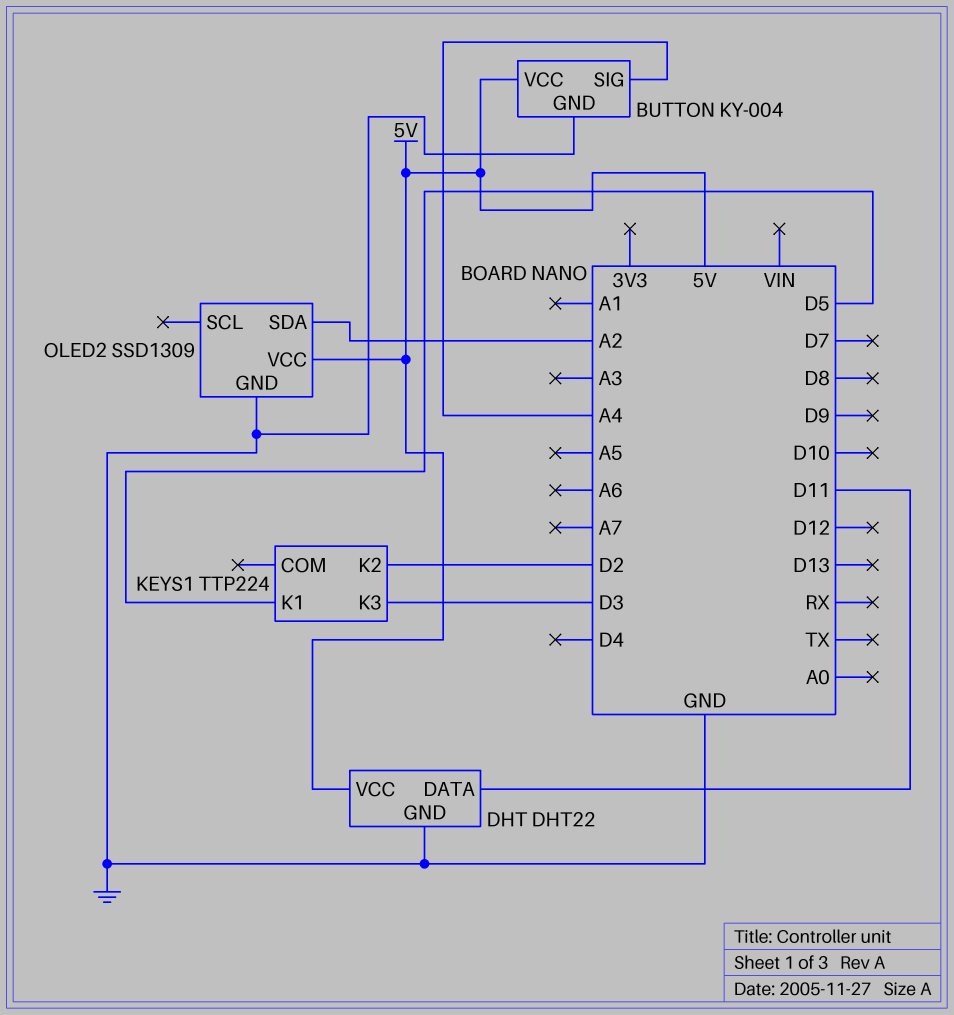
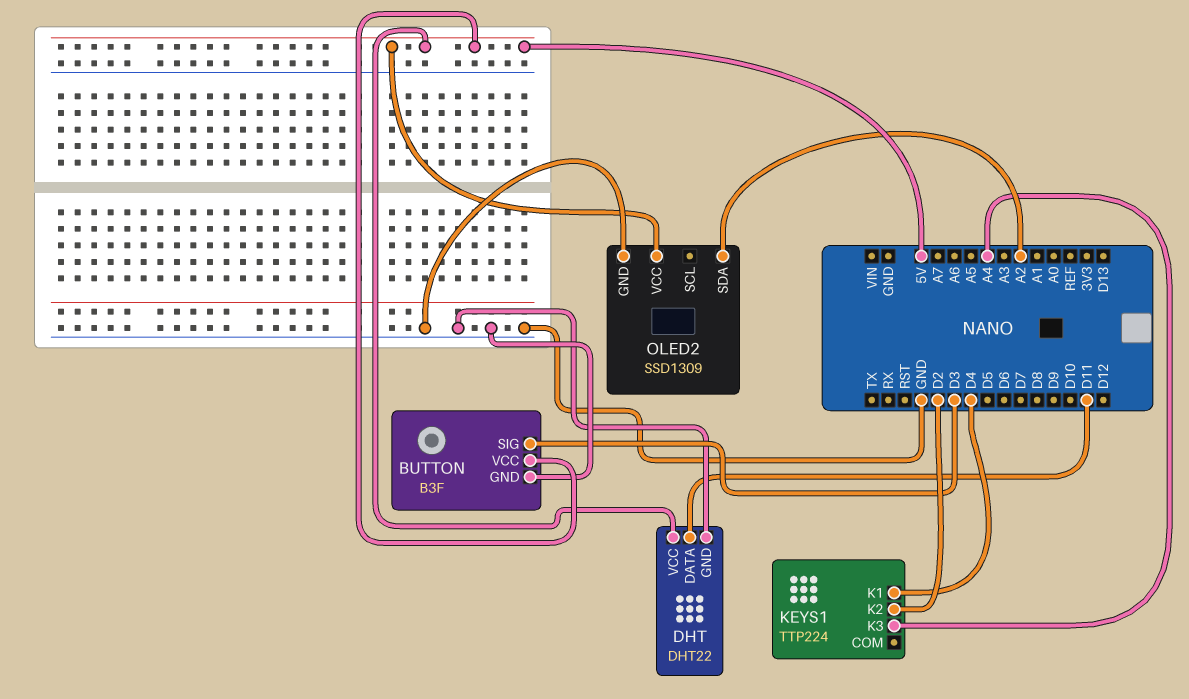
BUTTON: KY-004 -> B3F
BUTTON pin SIG: A4 -> D3
KEYS1 pin K1: D5 -> D4
KEYS1 pin K3: D3 -> A4

